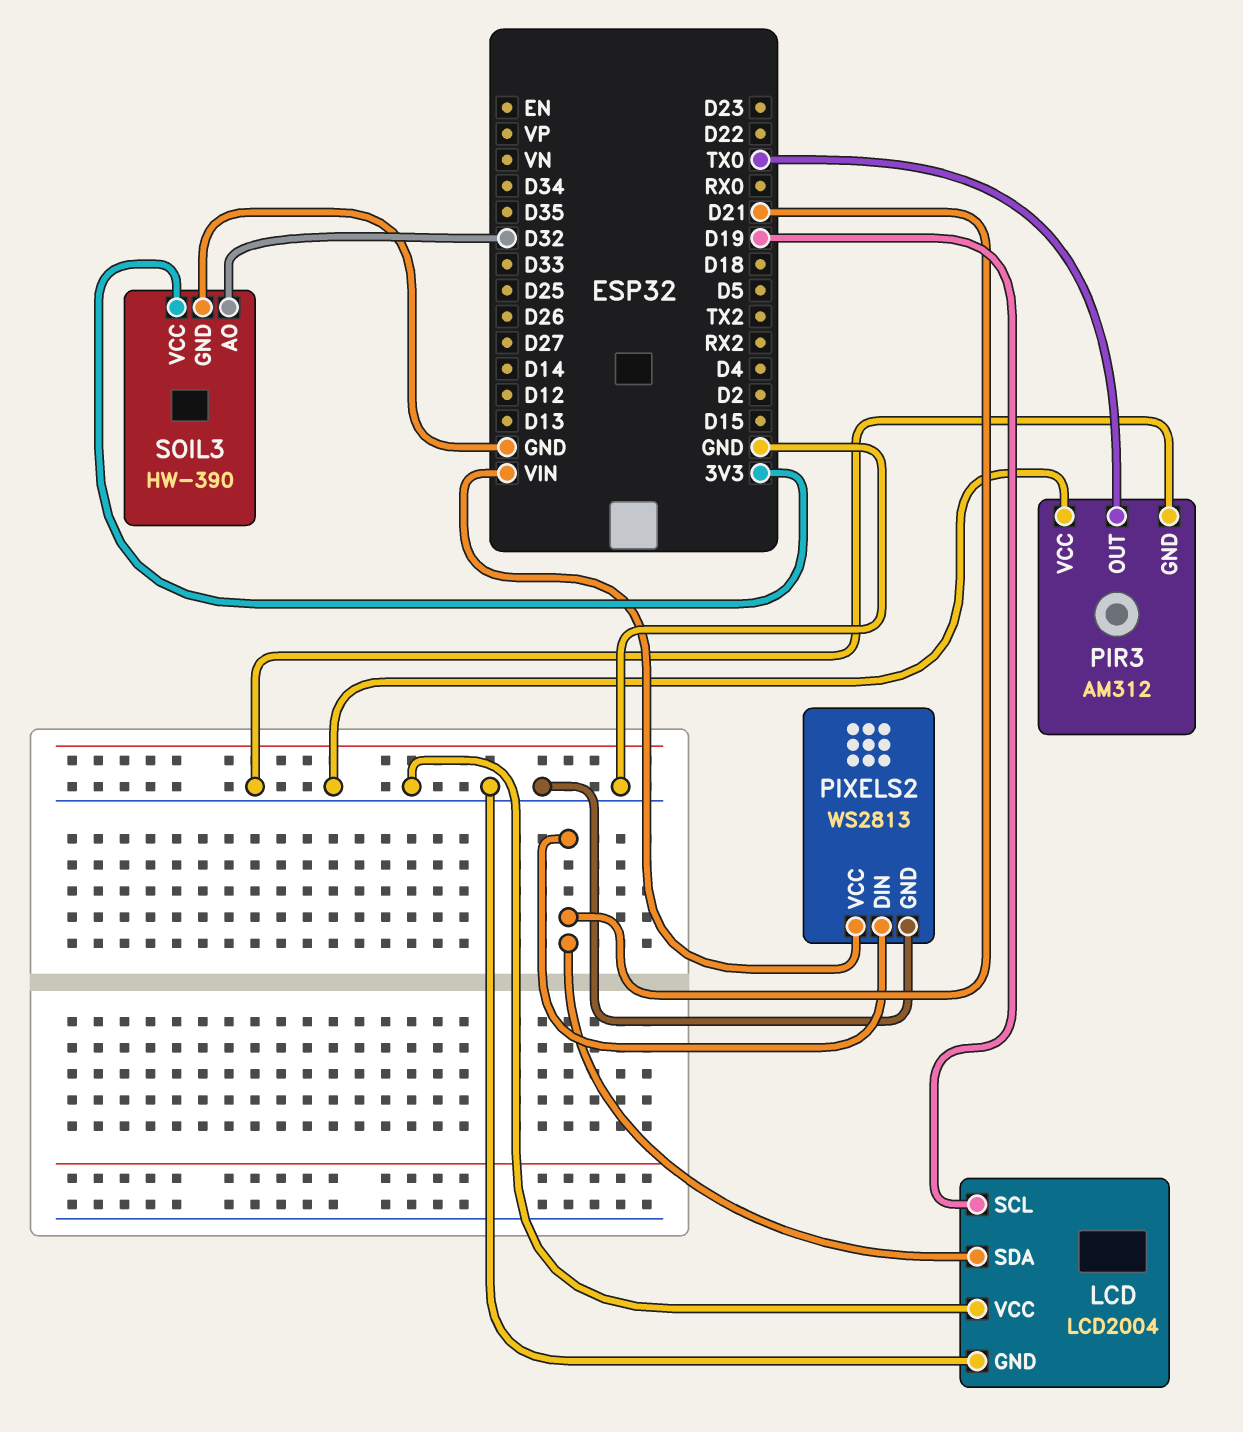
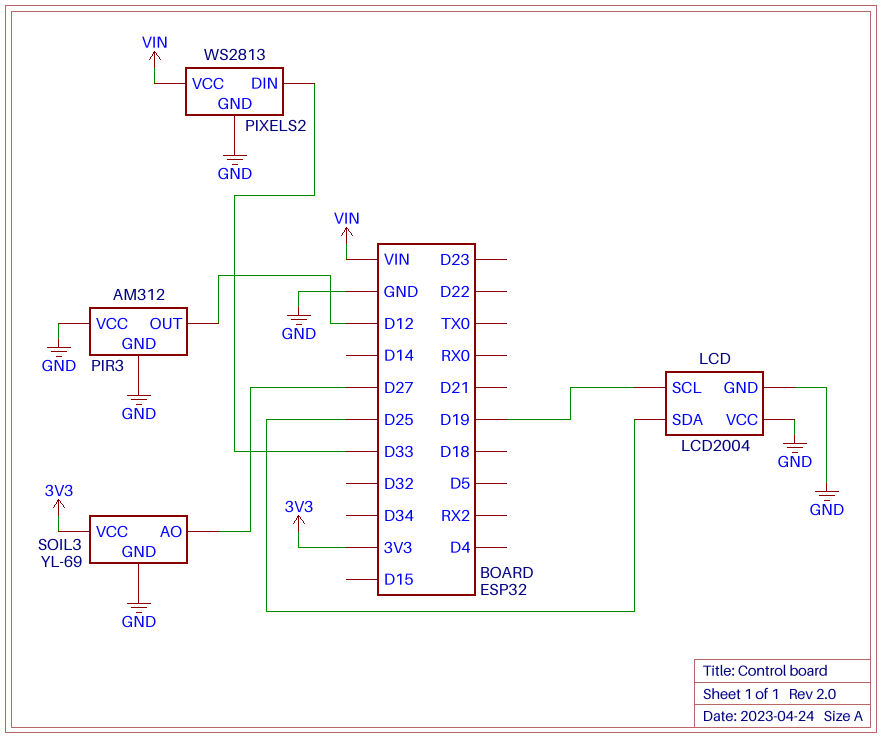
LCD pin SDA: D21 -> D25
PIR3 pin OUT: TX0 -> D12
PIXELS2 pin DIN: D21 -> D33
SOIL3: HW-390 -> YL-69
SOIL3 pin AO: D32 -> D27

